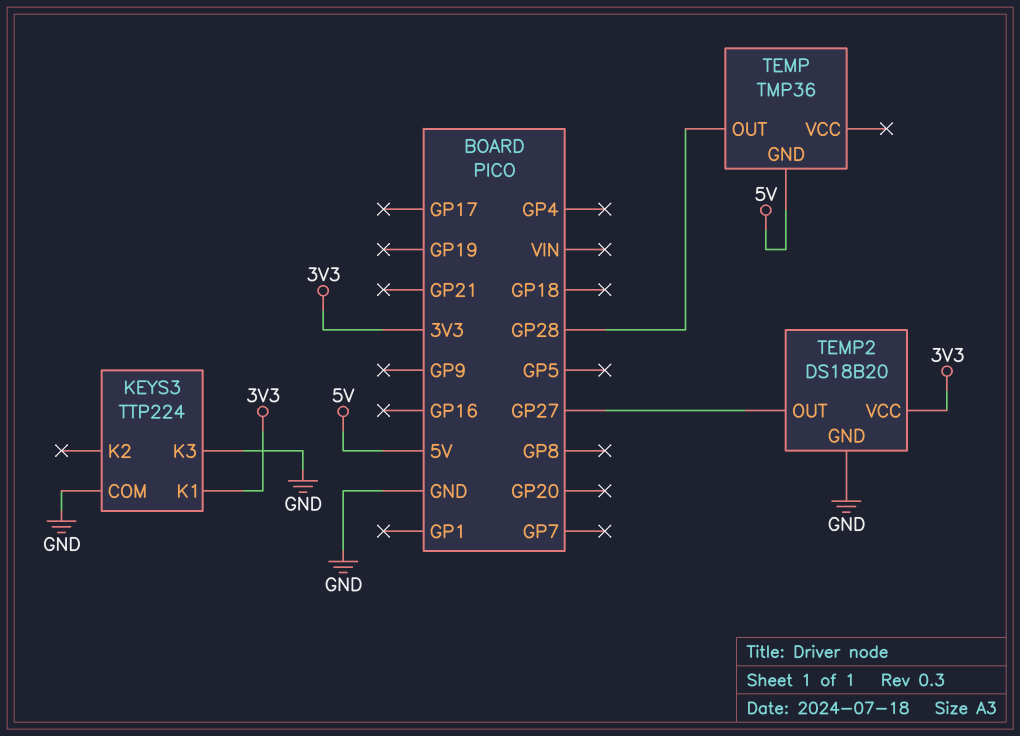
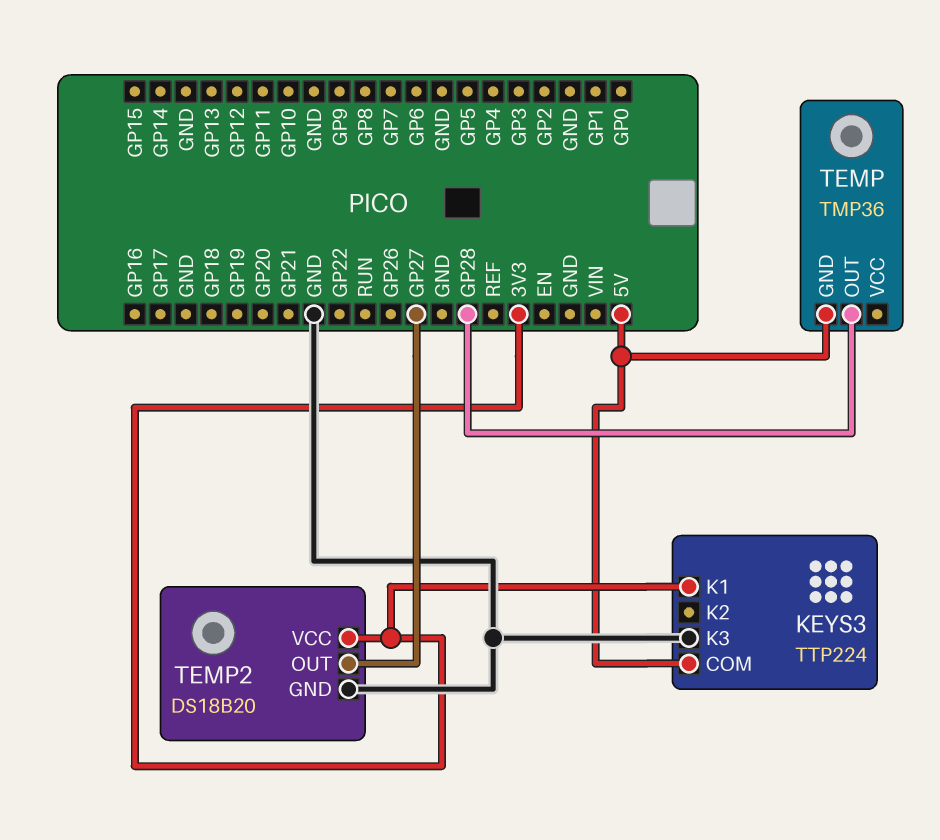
KEYS3 pin COM: GND -> 5V

